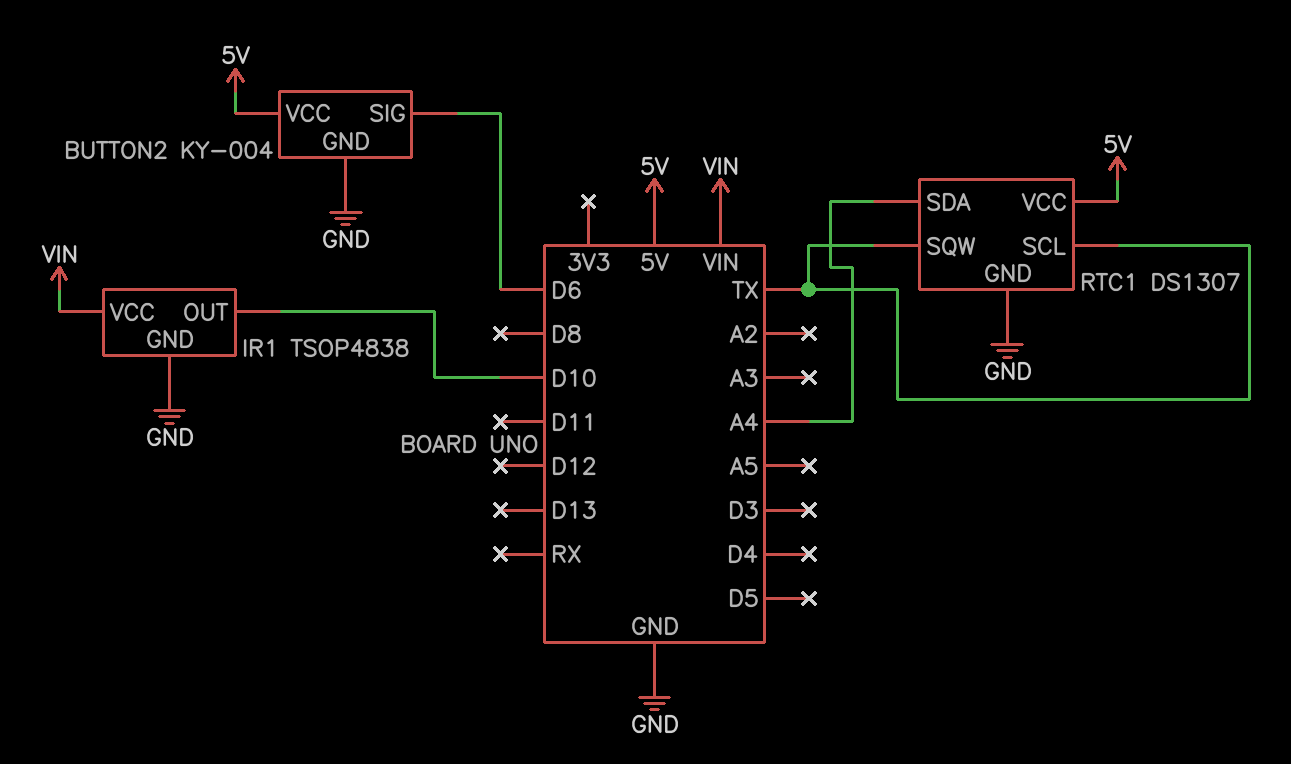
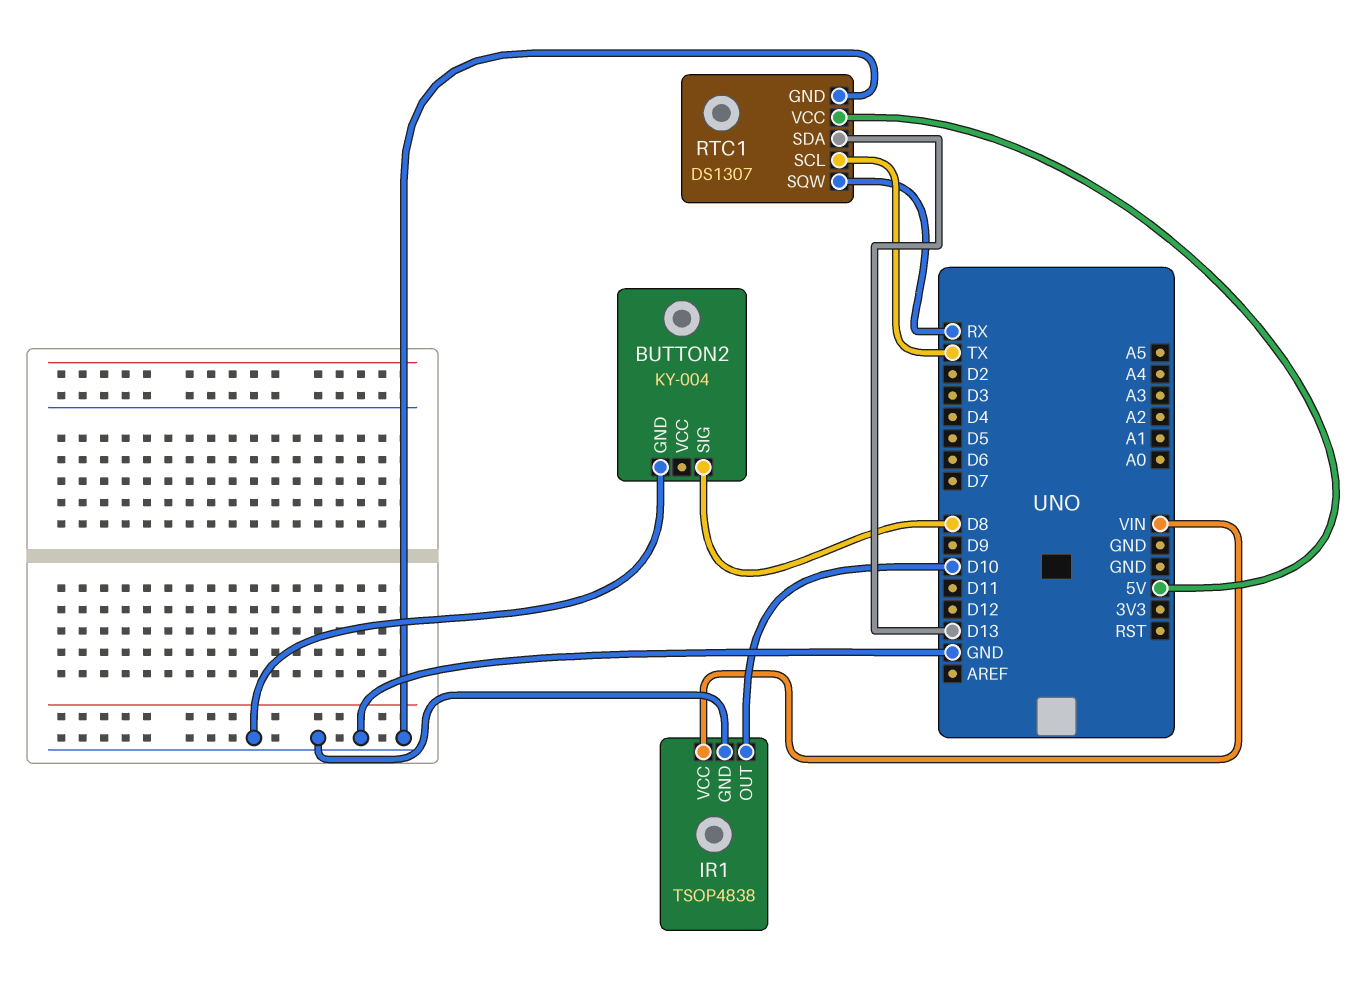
BUTTON2 pin SIG: D6 -> D8
BUTTON2 pin VCC: 5V -> none
RTC1 pin SDA: A4 -> D13
RTC1 pin SQW: TX -> RX

